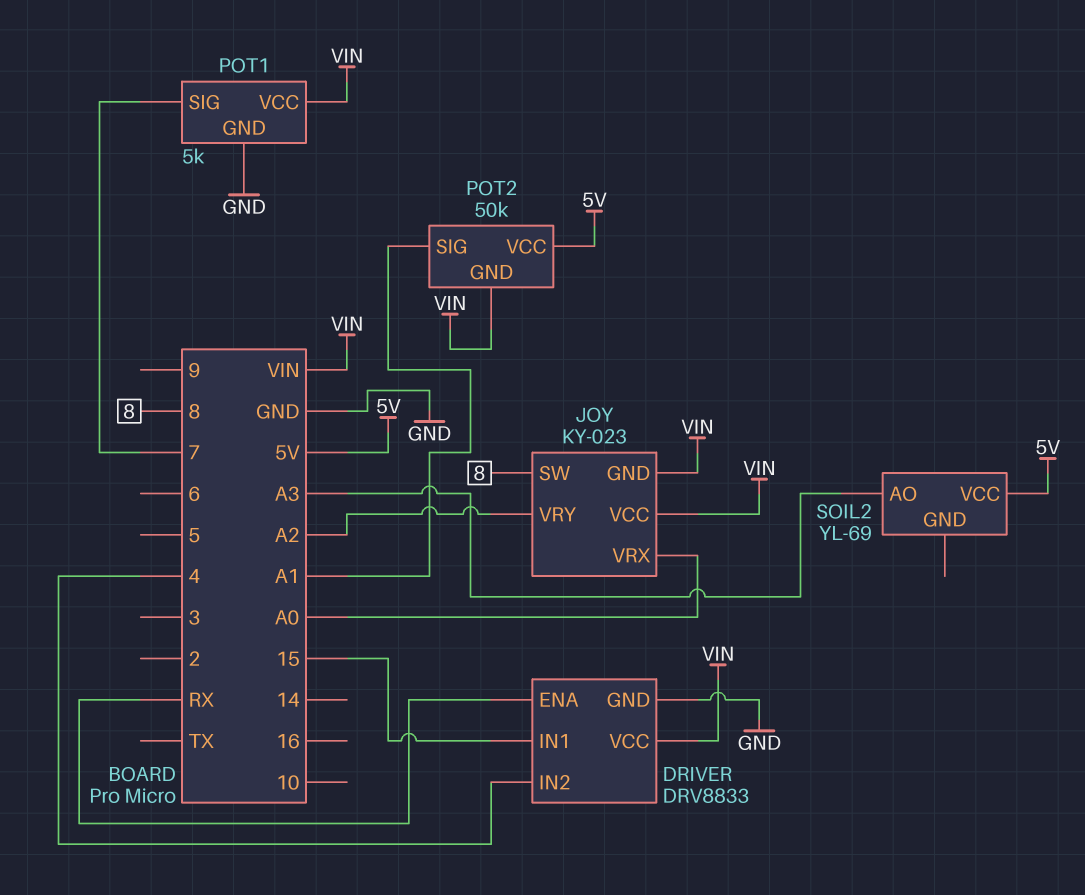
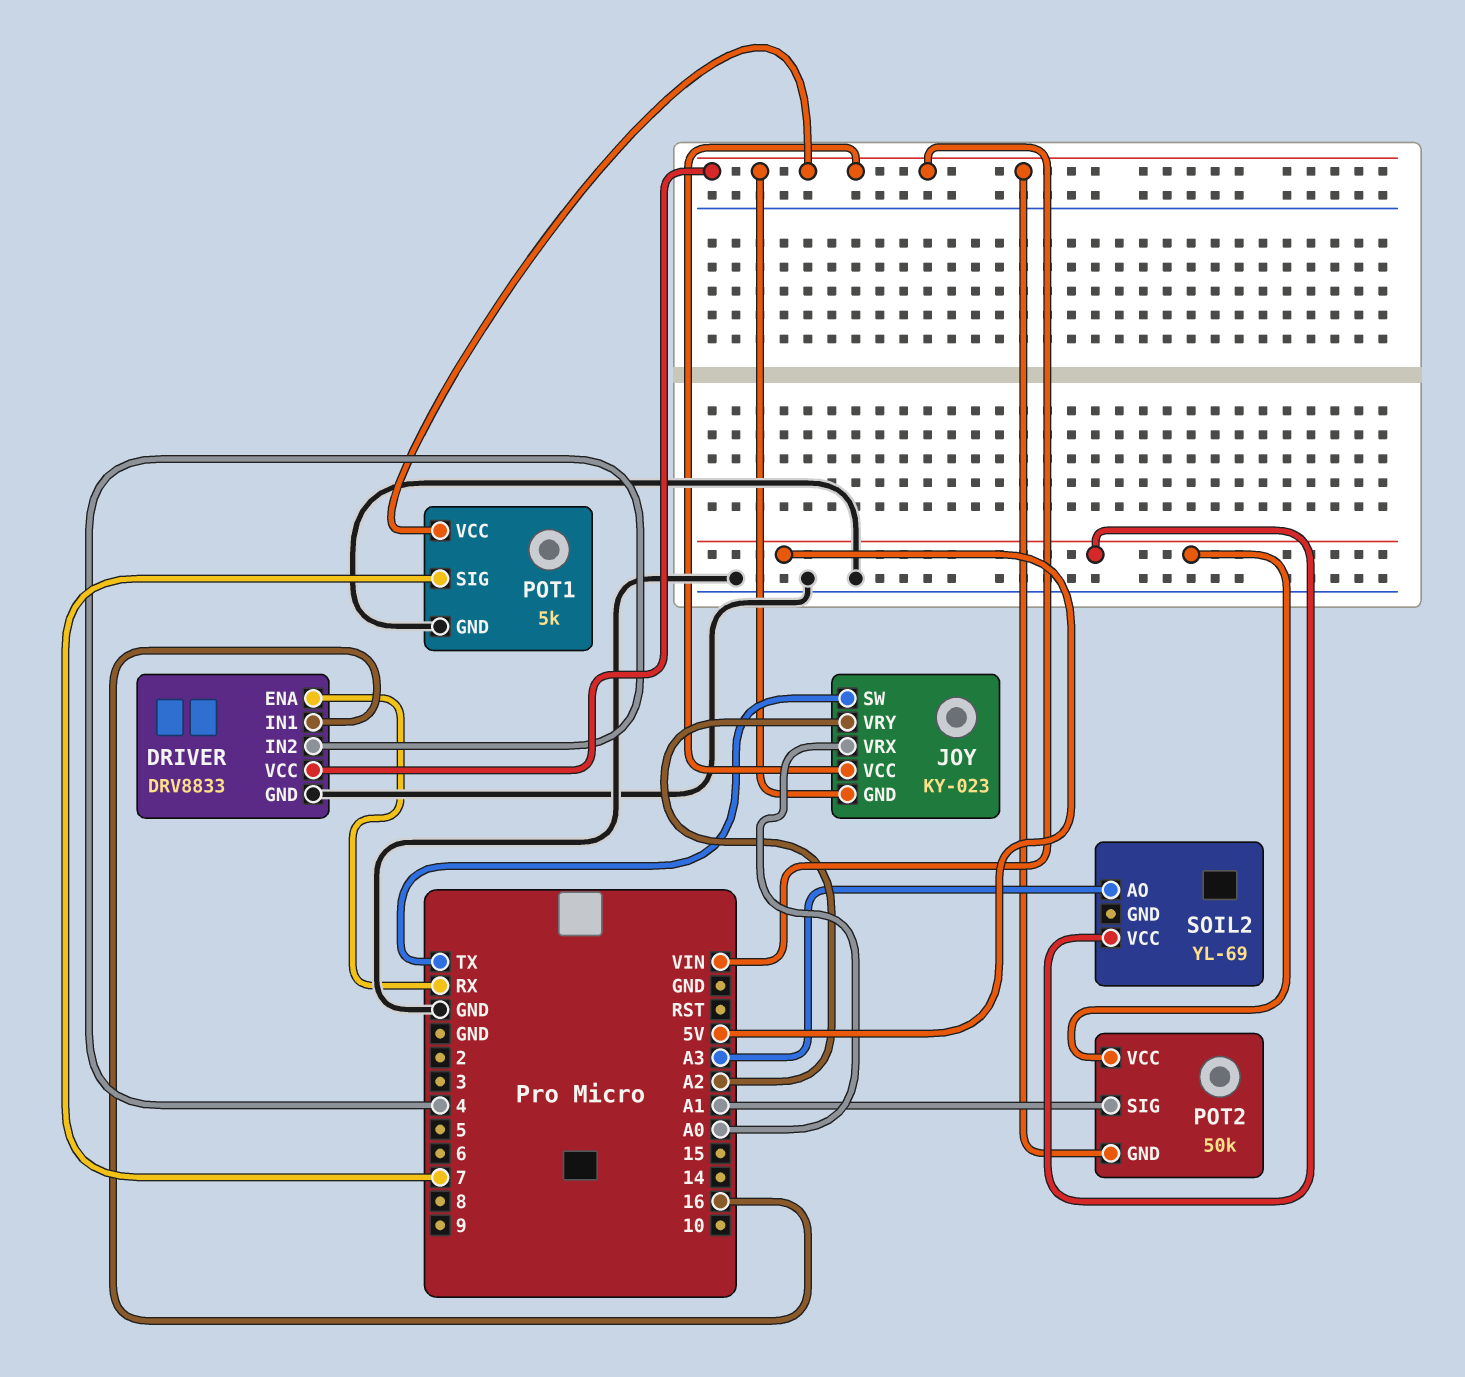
DRIVER pin IN1: 15 -> 16
JOY pin SW: 8 -> TX

